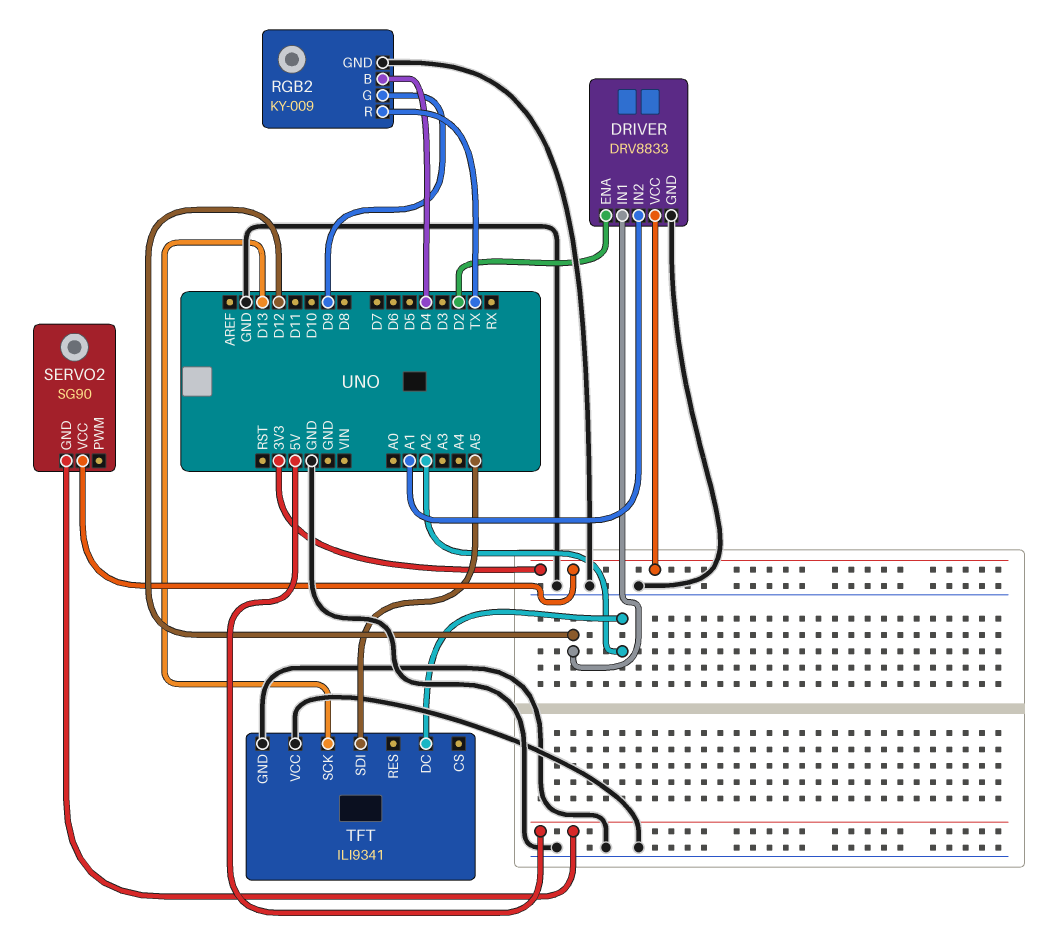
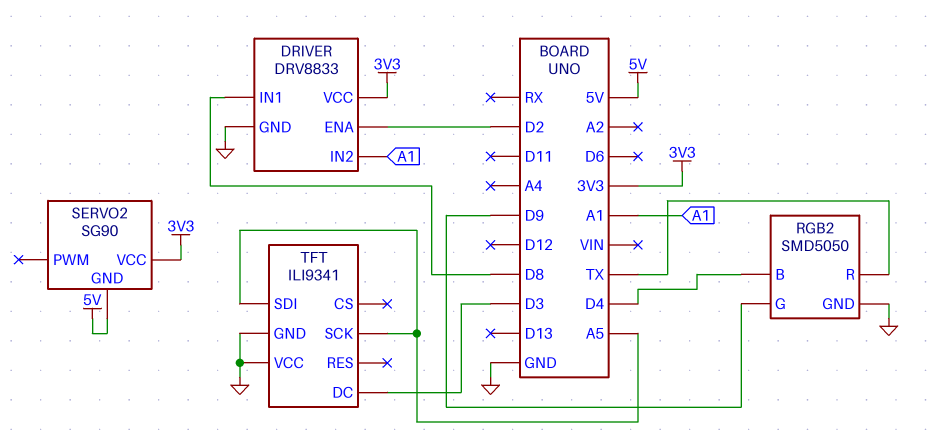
DRIVER pin IN1: D12 -> D8
RGB2: KY-009 -> SMD5050
TFT pin DC: A2 -> D3
TFT pin SCK: D13 -> A5

